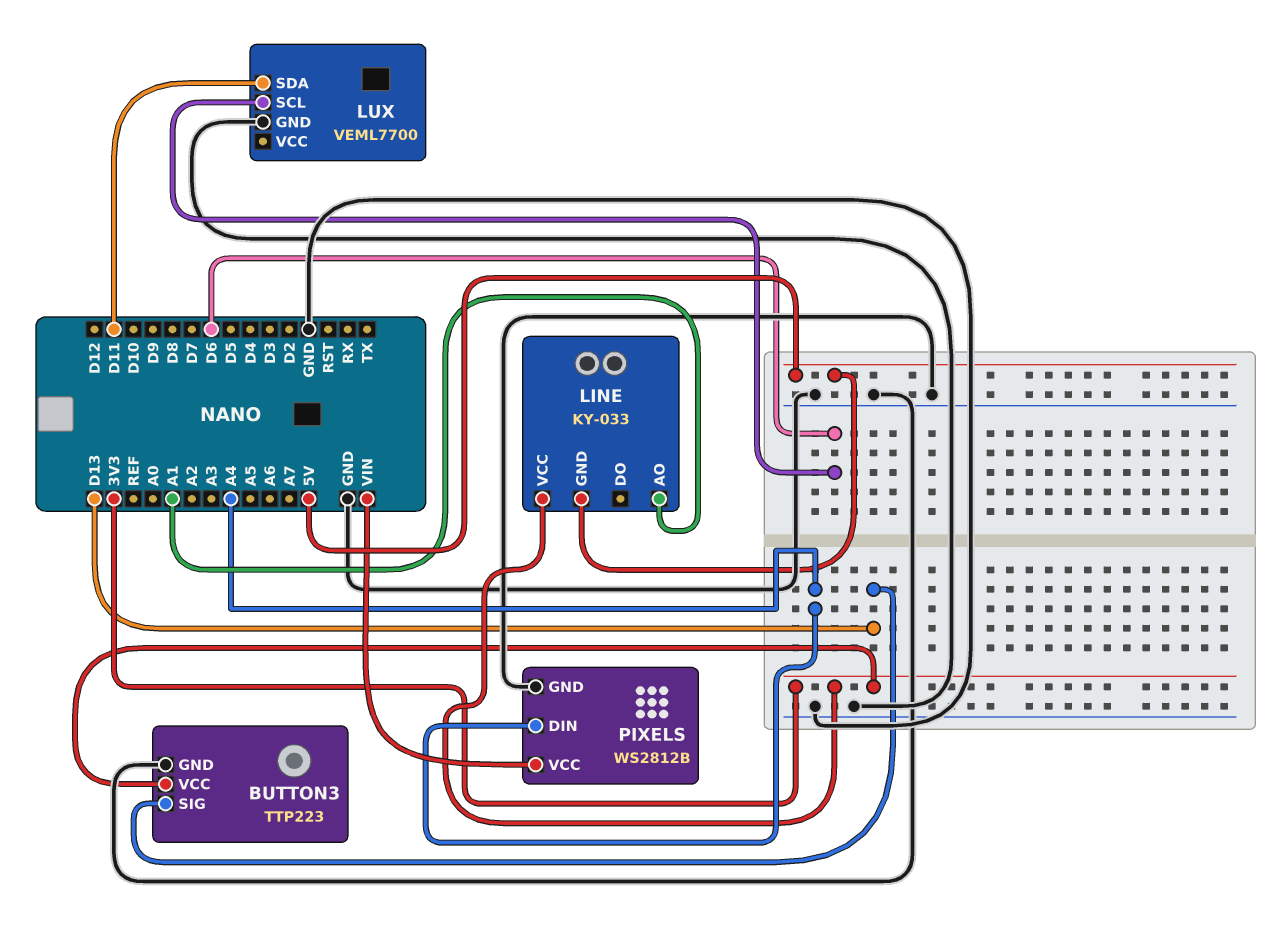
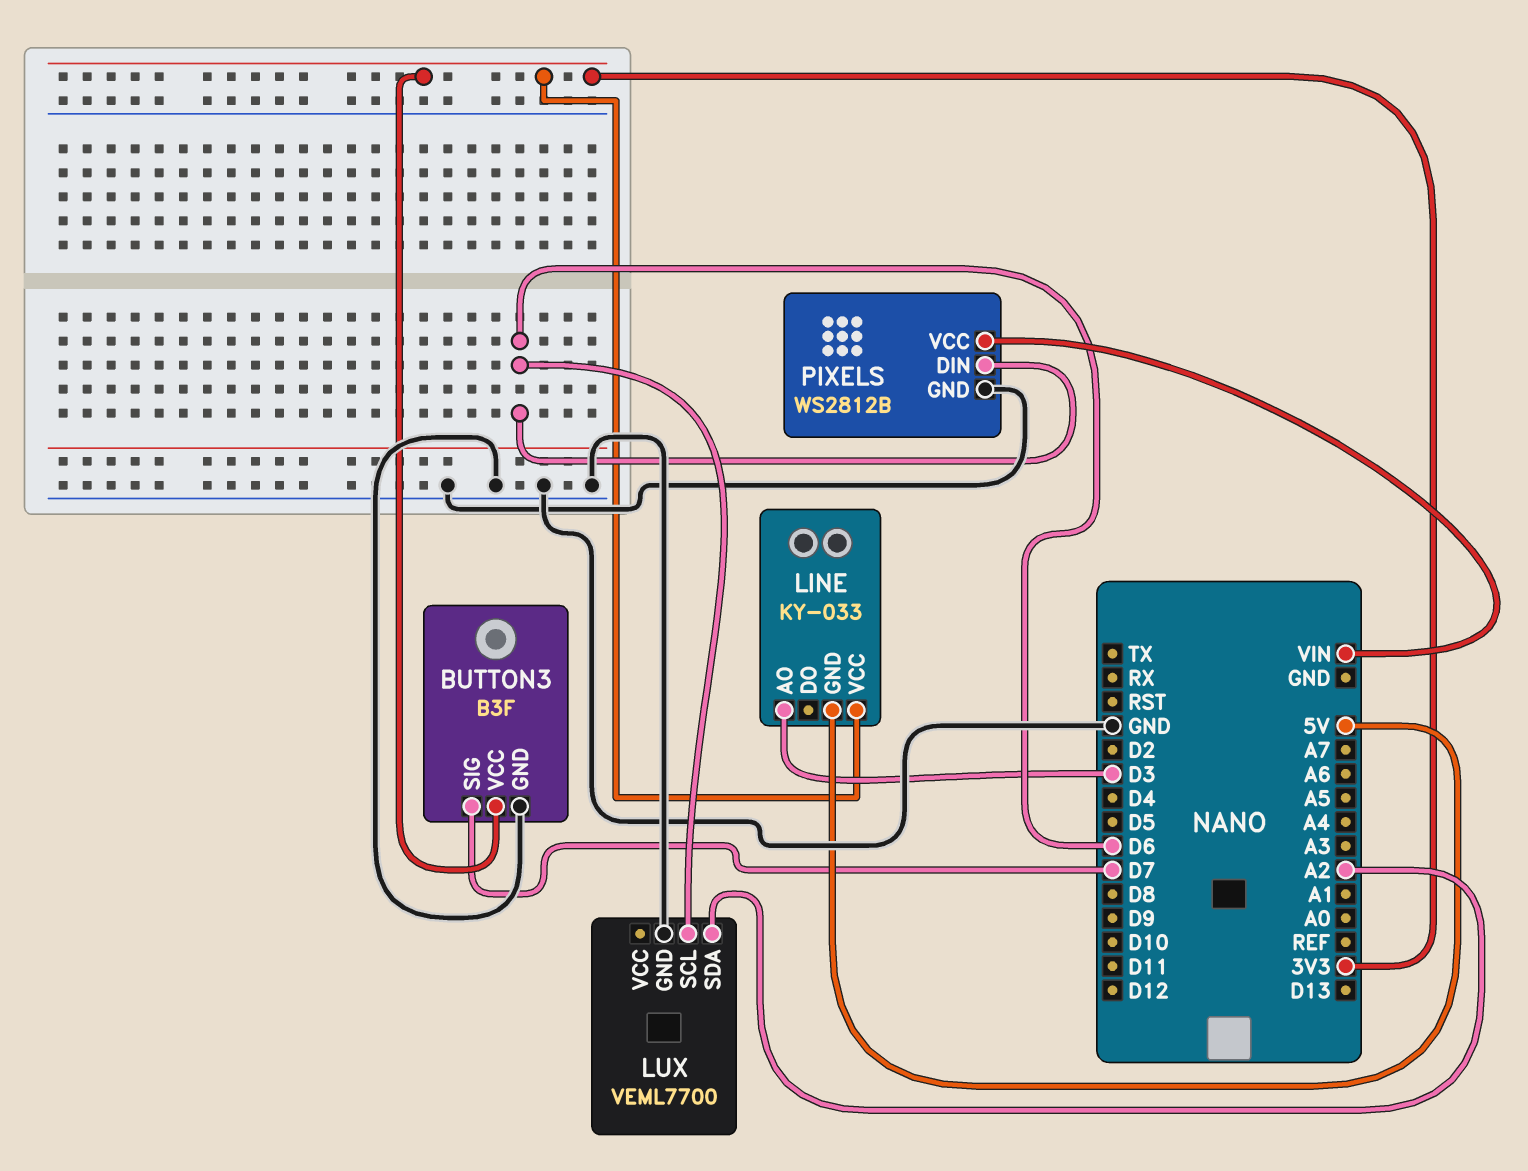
BUTTON3: TTP223 -> B3F
BUTTON3 pin SIG: D13 -> D7
LINE pin AO: A1 -> D3
LUX pin SDA: D11 -> A2
PIXELS pin DIN: A4 -> D6

